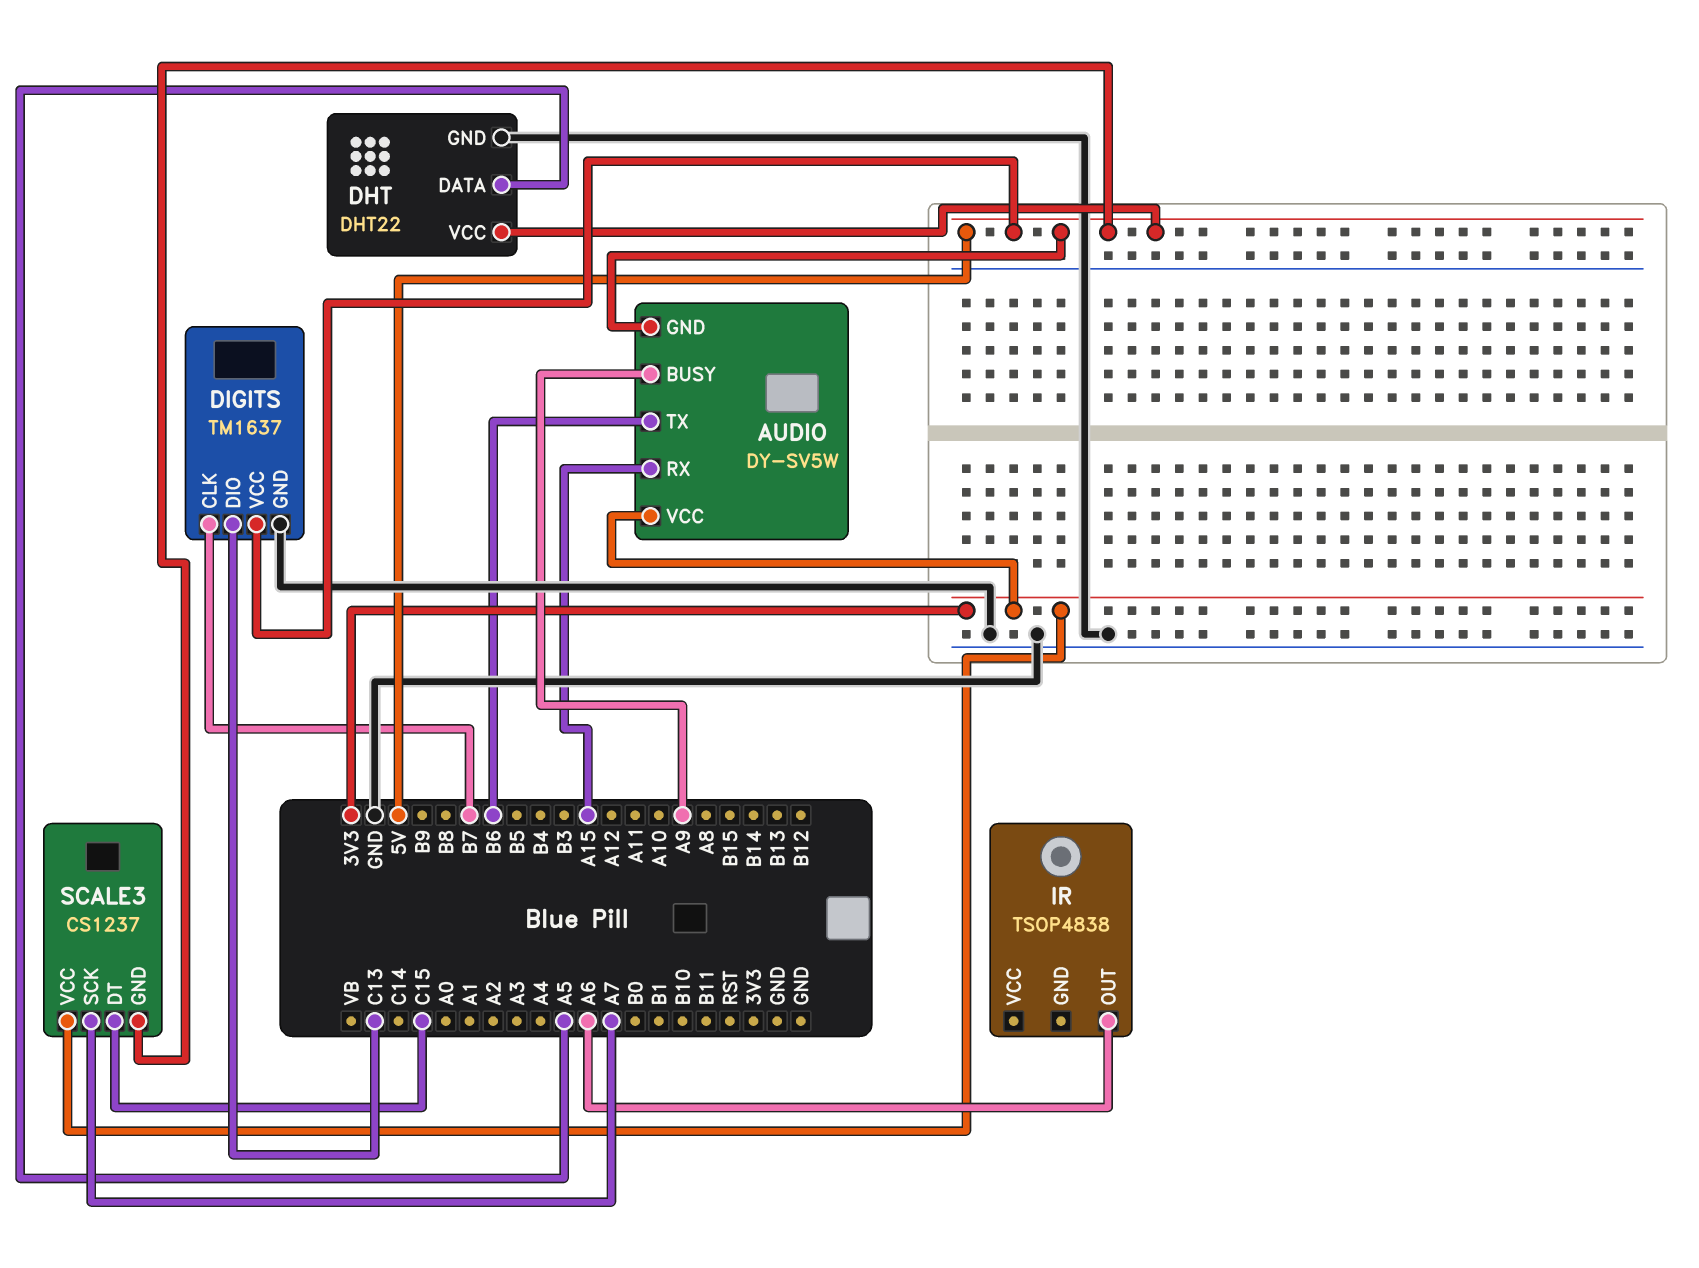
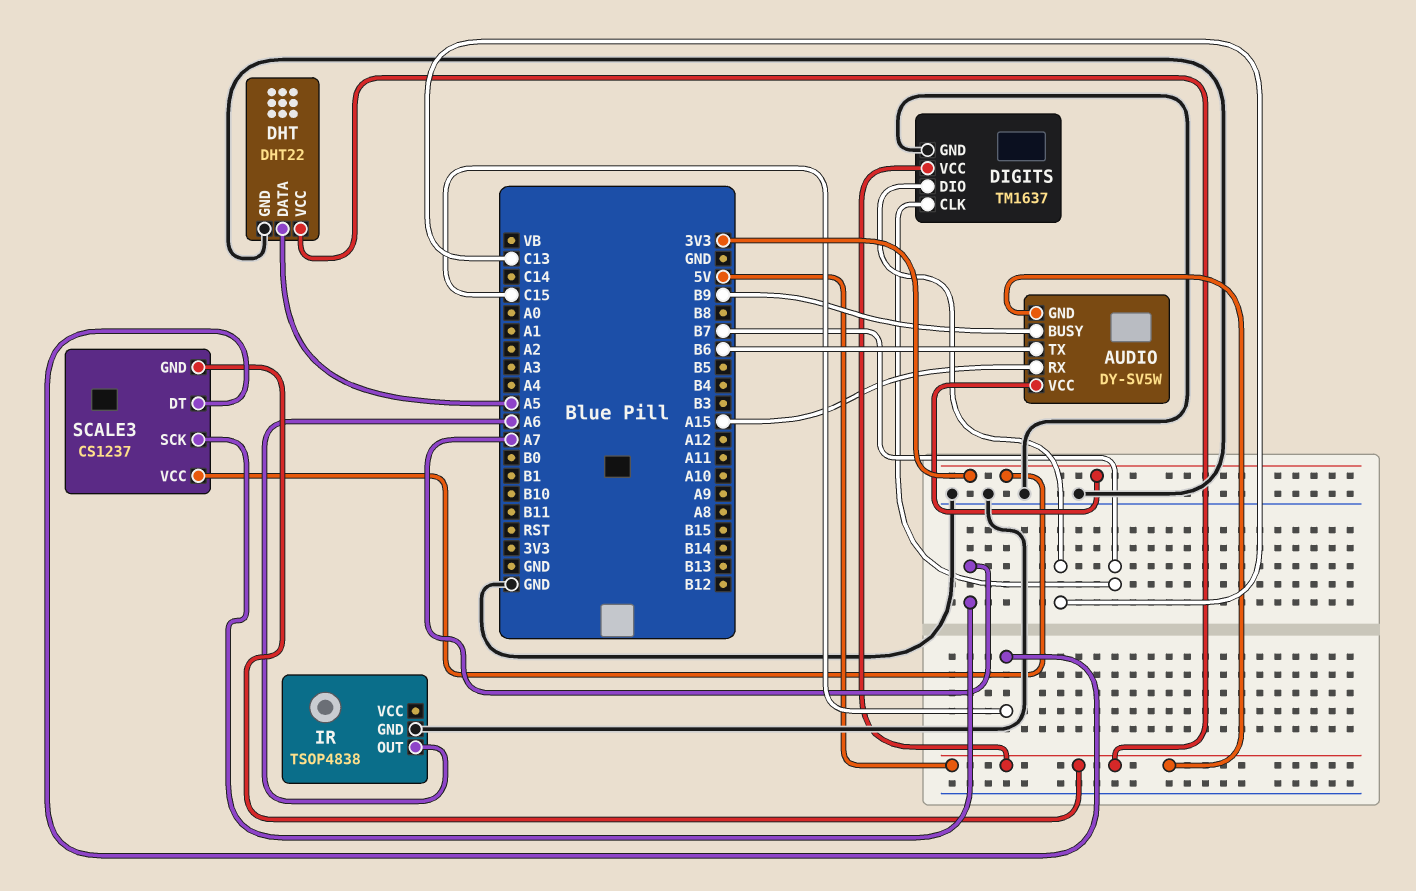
AUDIO pin BUSY: A9 -> B9
IR pin GND: none -> GND

